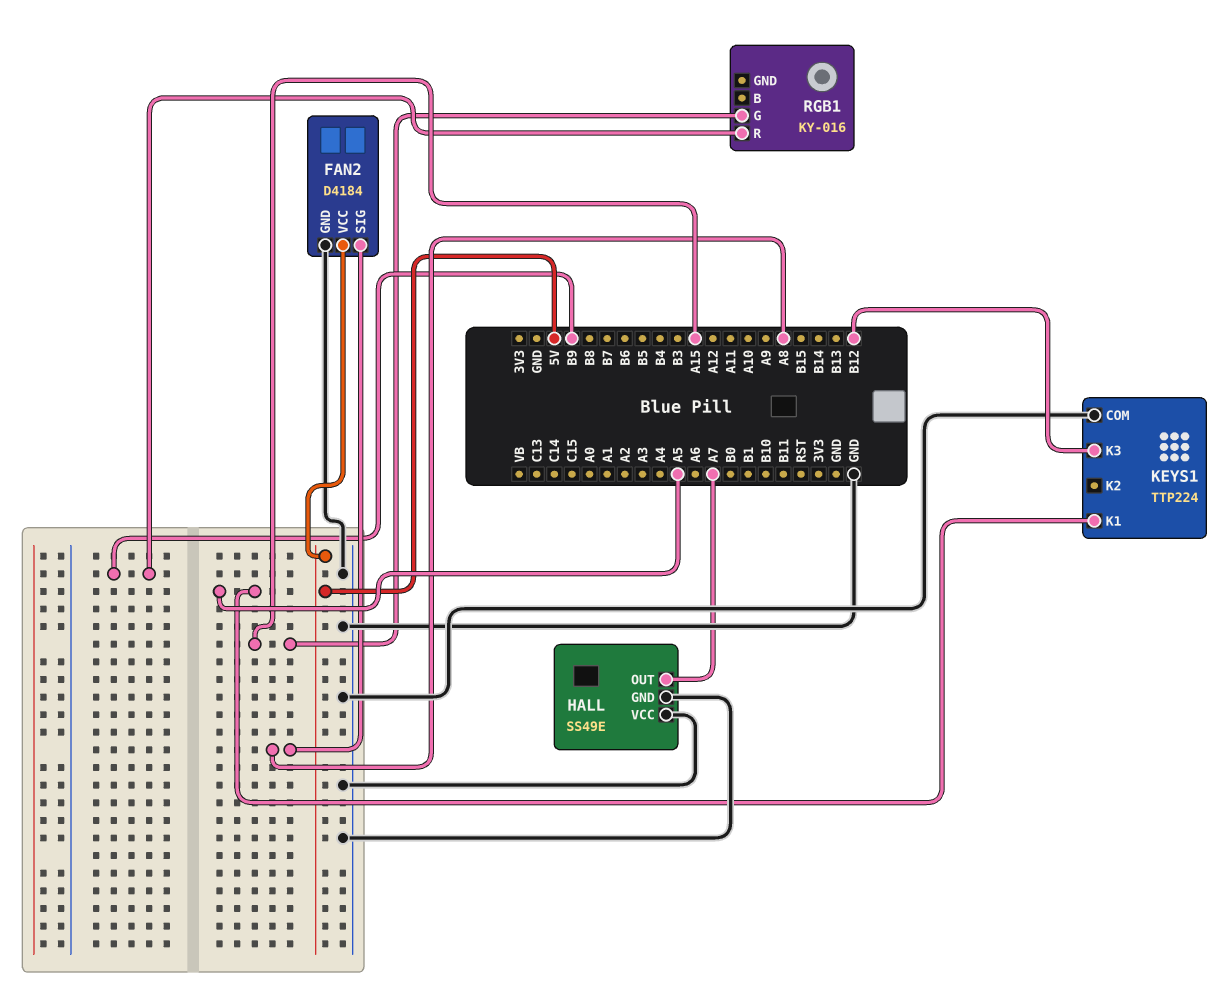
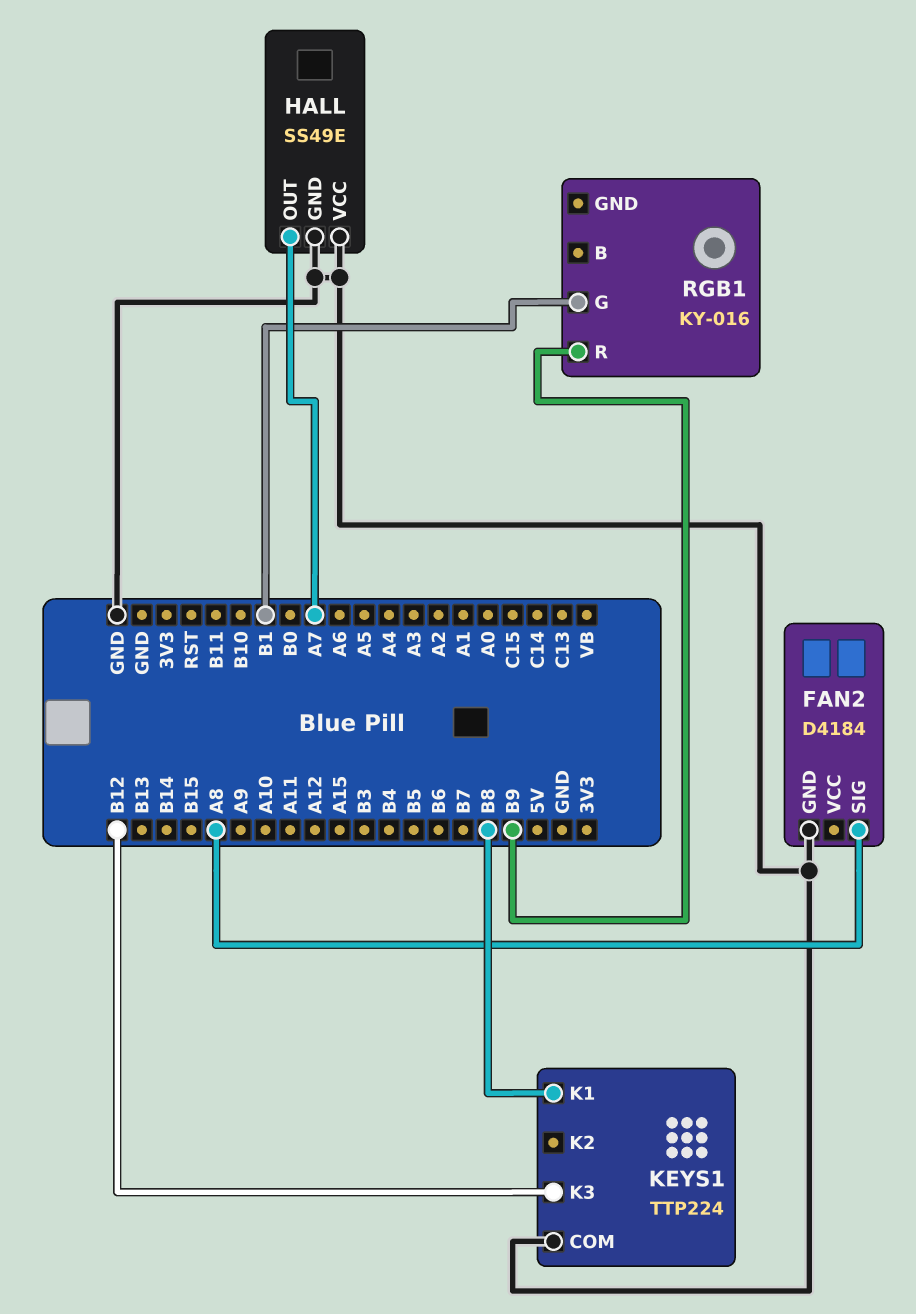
FAN2 pin VCC: 5V -> none
KEYS1 pin K1: A5 -> B8
RGB1 pin G: A15 -> B1

